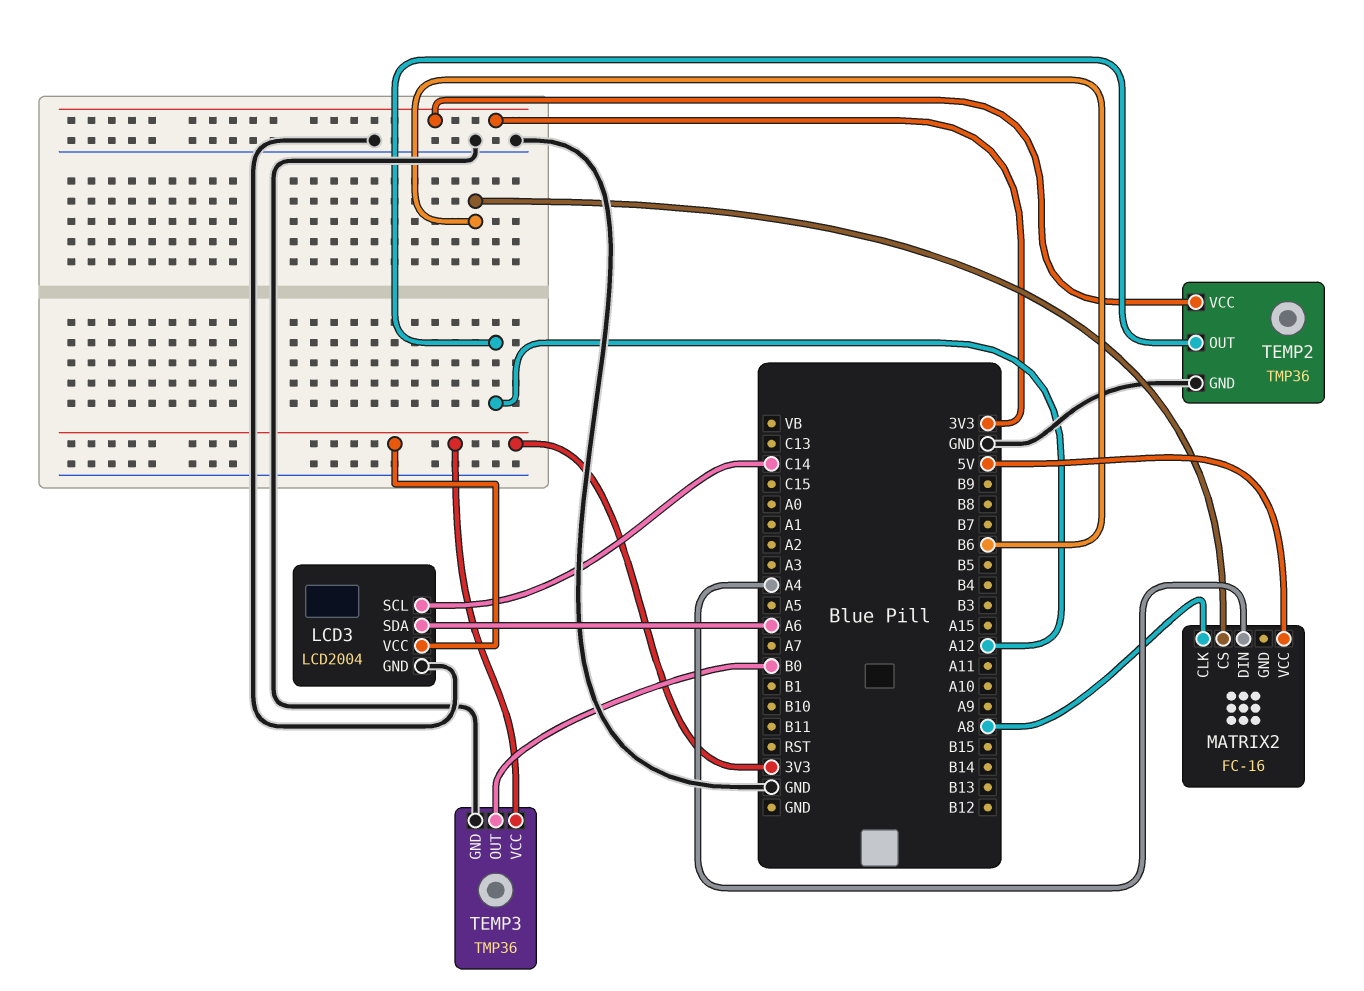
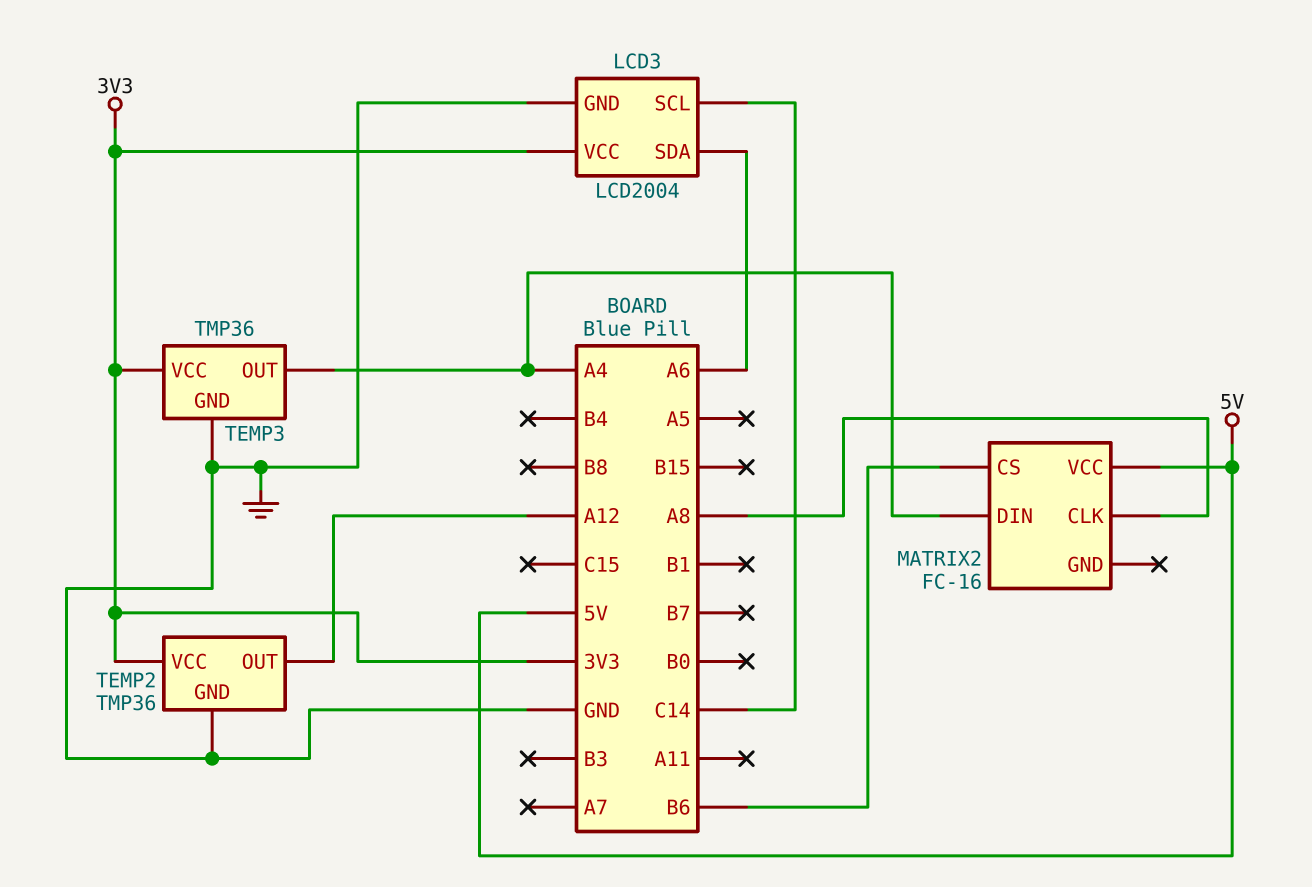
TEMP3 pin OUT: B0 -> A4

